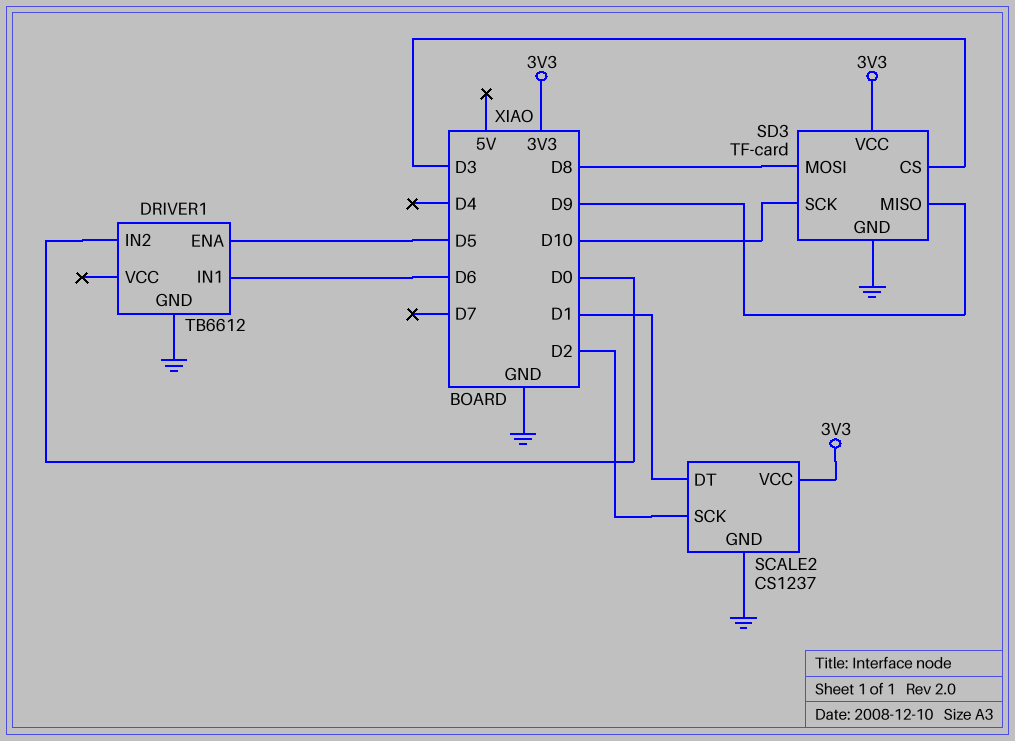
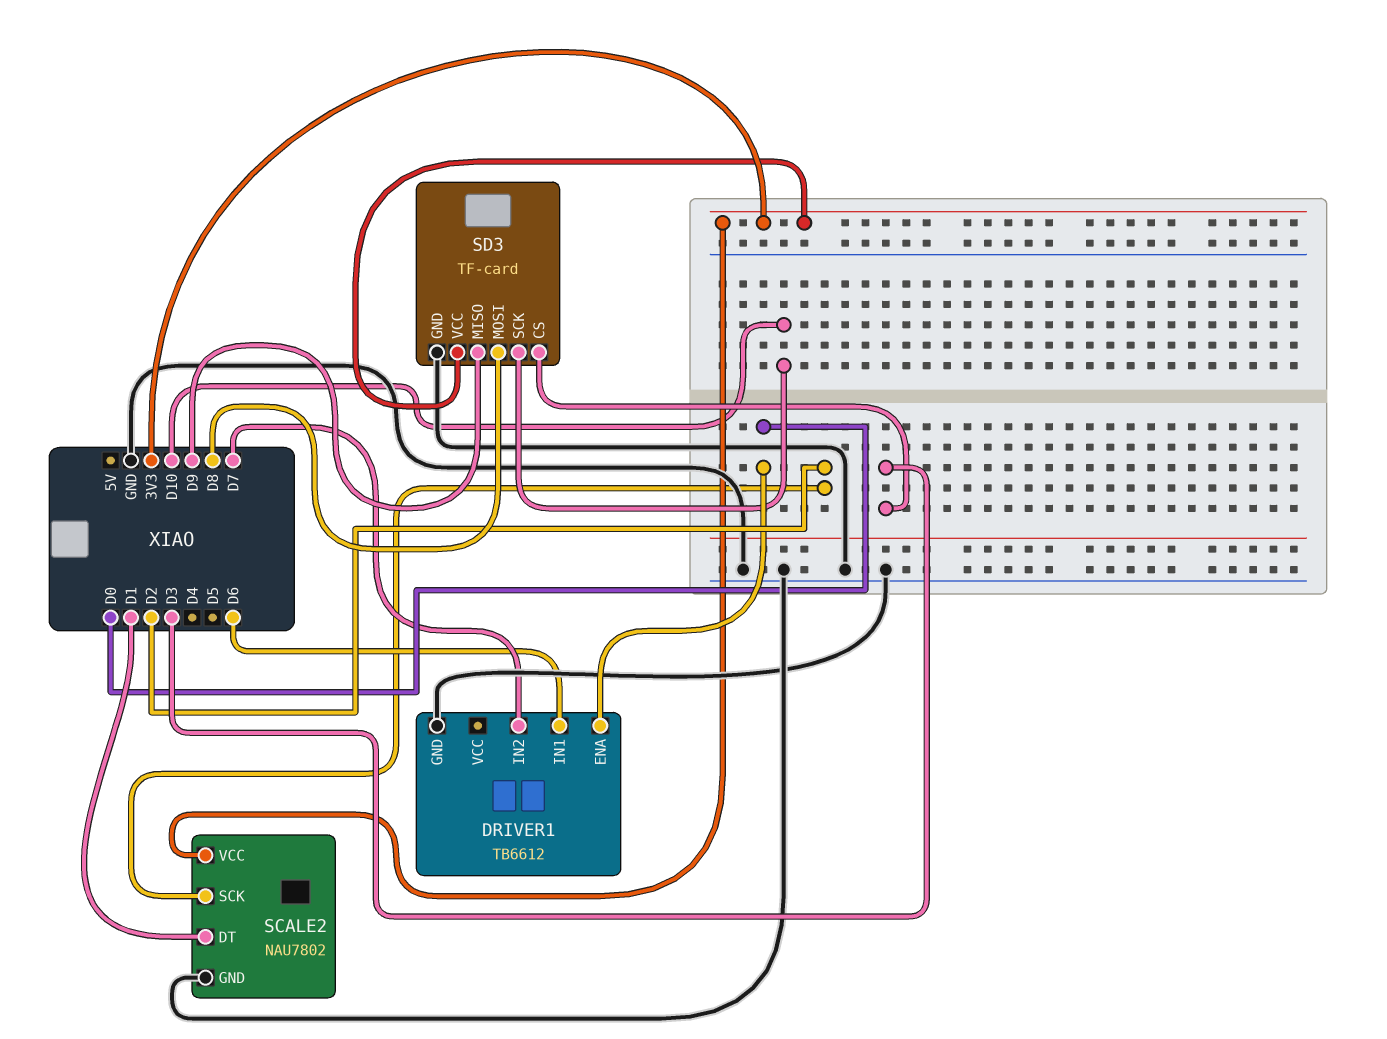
DRIVER1 pin ENA: D5 -> D0
DRIVER1 pin IN2: D0 -> D7
SCALE2: CS1237 -> NAU7802

